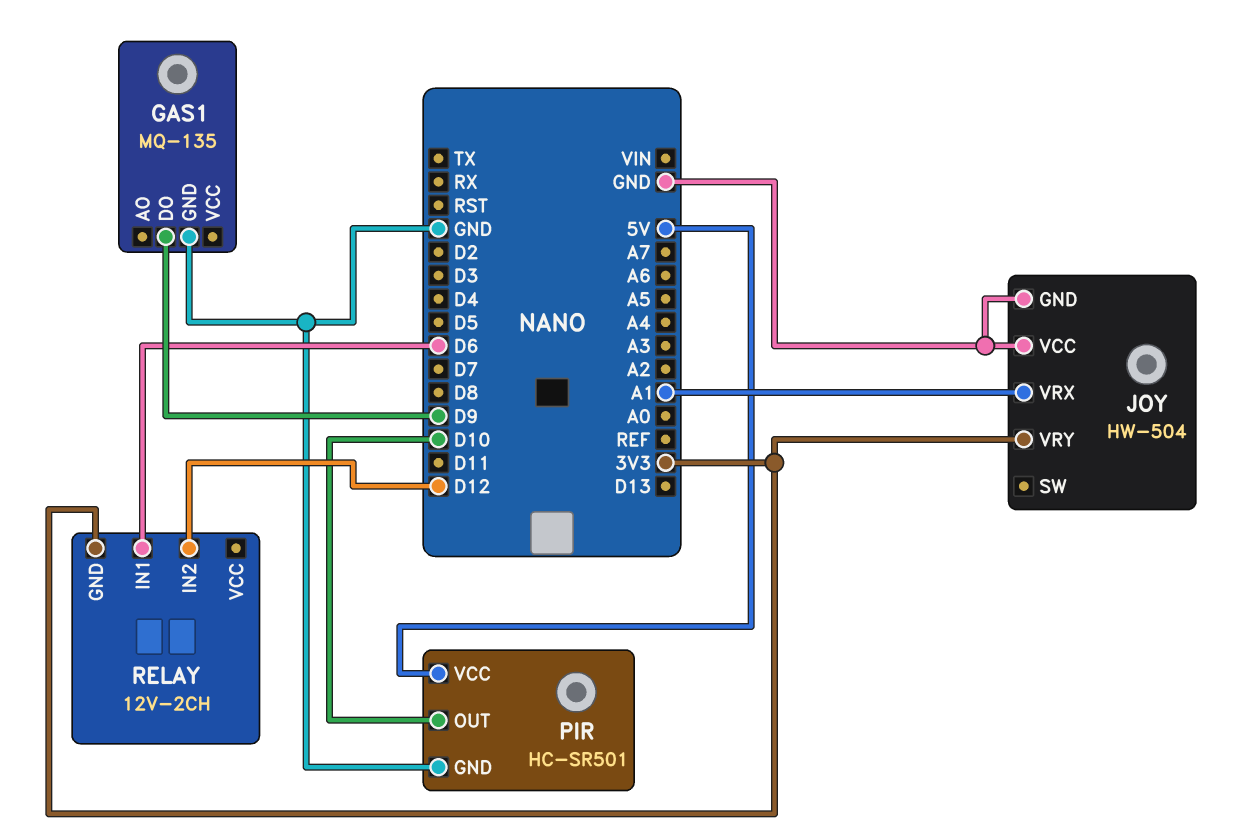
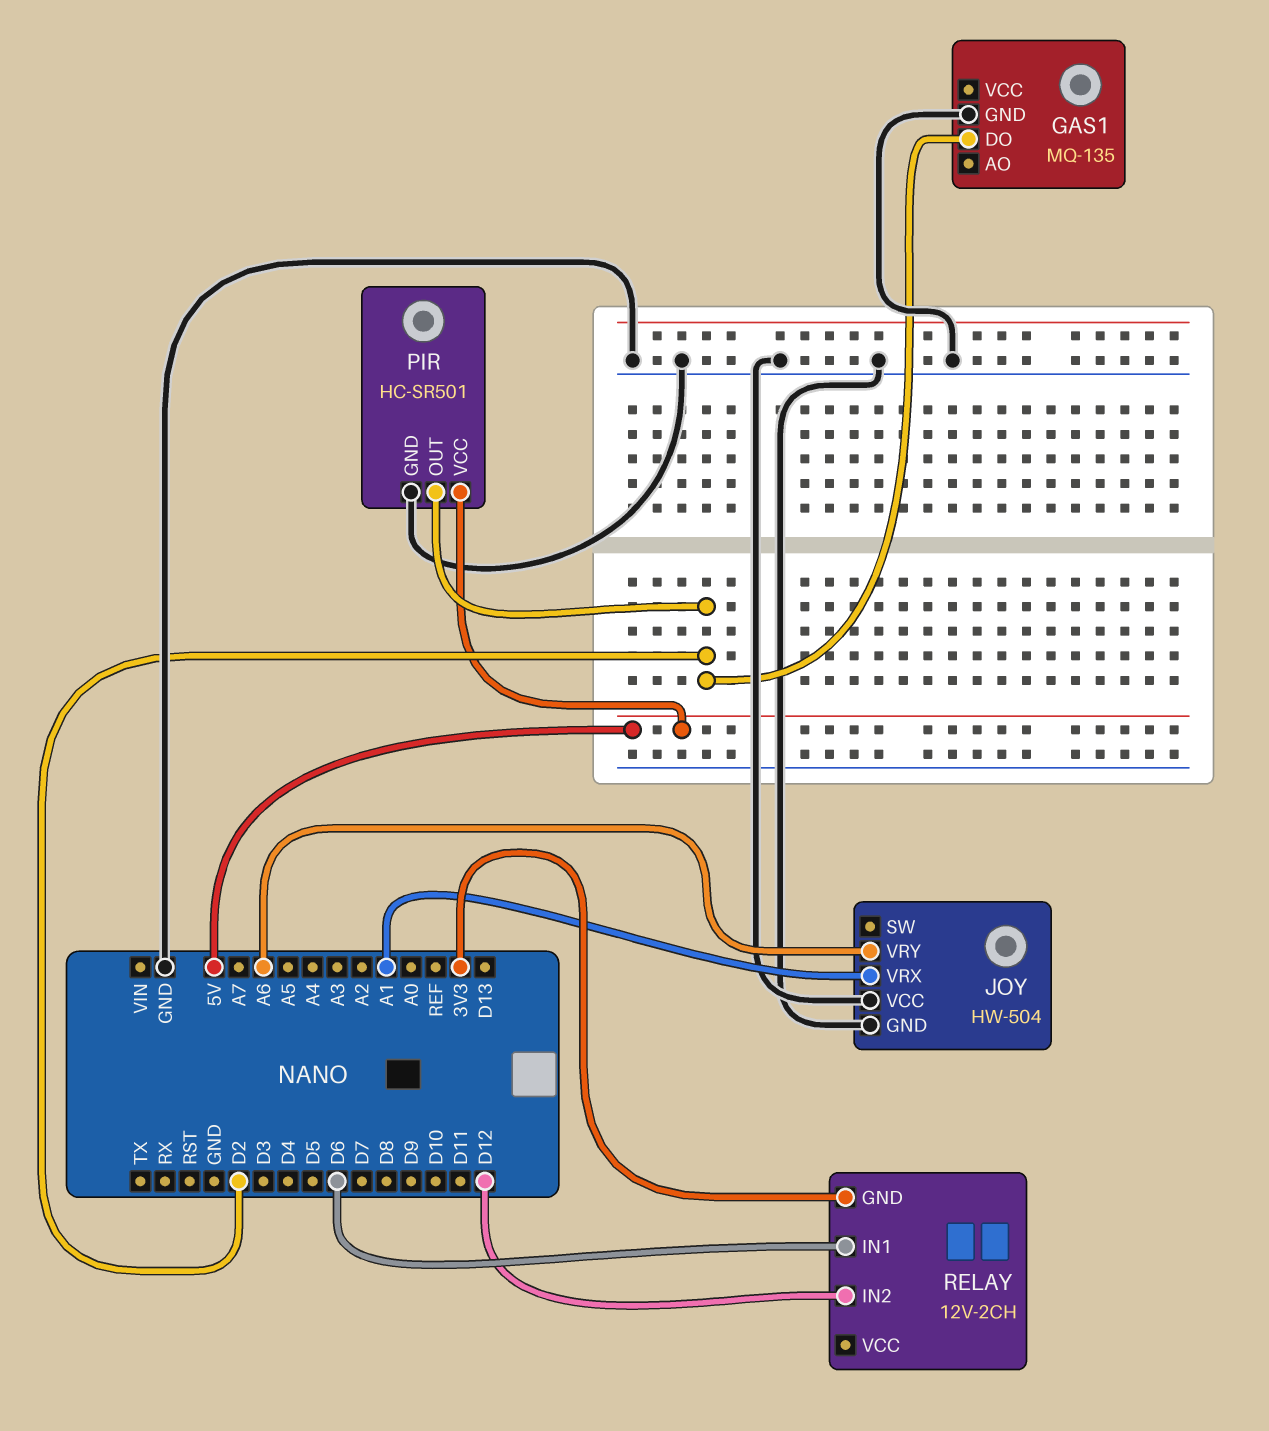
GAS1 pin DO: D9 -> D2
JOY pin VRY: 3V3 -> A6
PIR pin OUT: D10 -> D2

